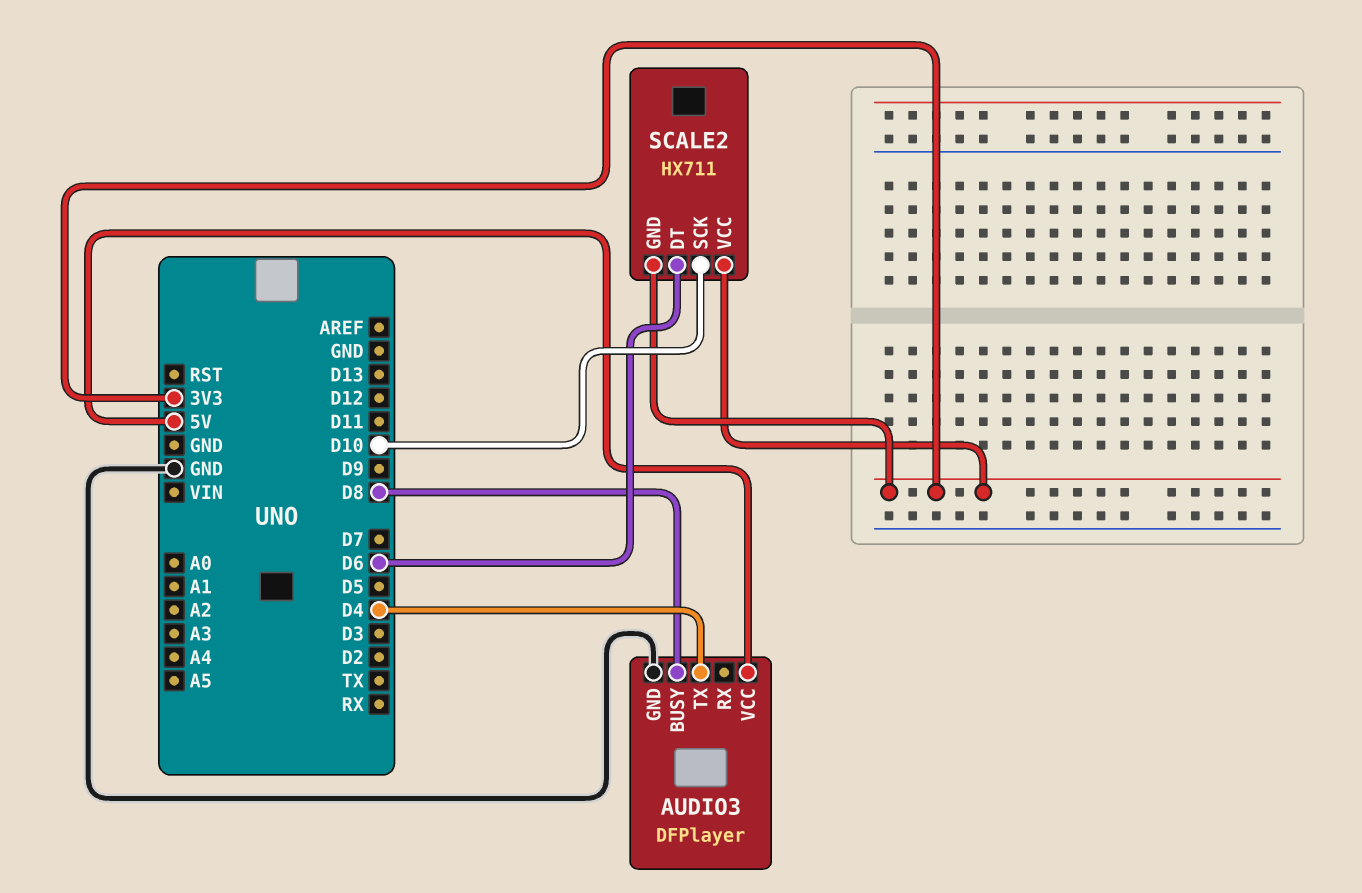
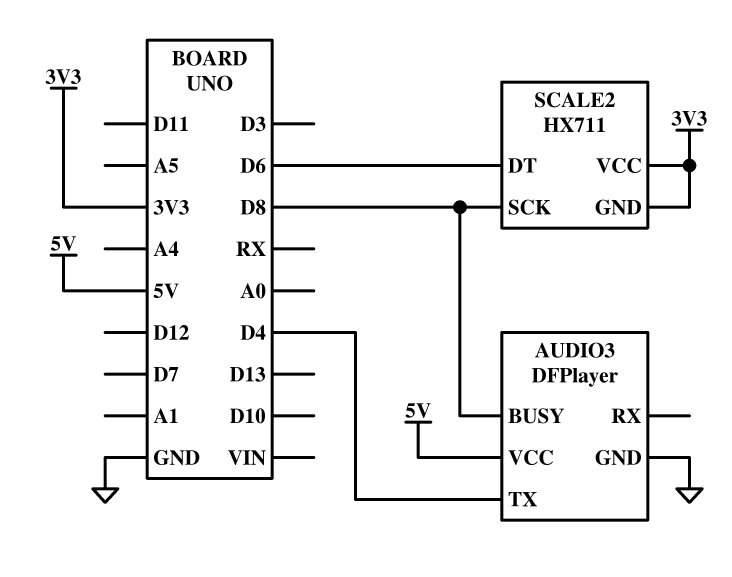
SCALE2 pin SCK: D10 -> D8

